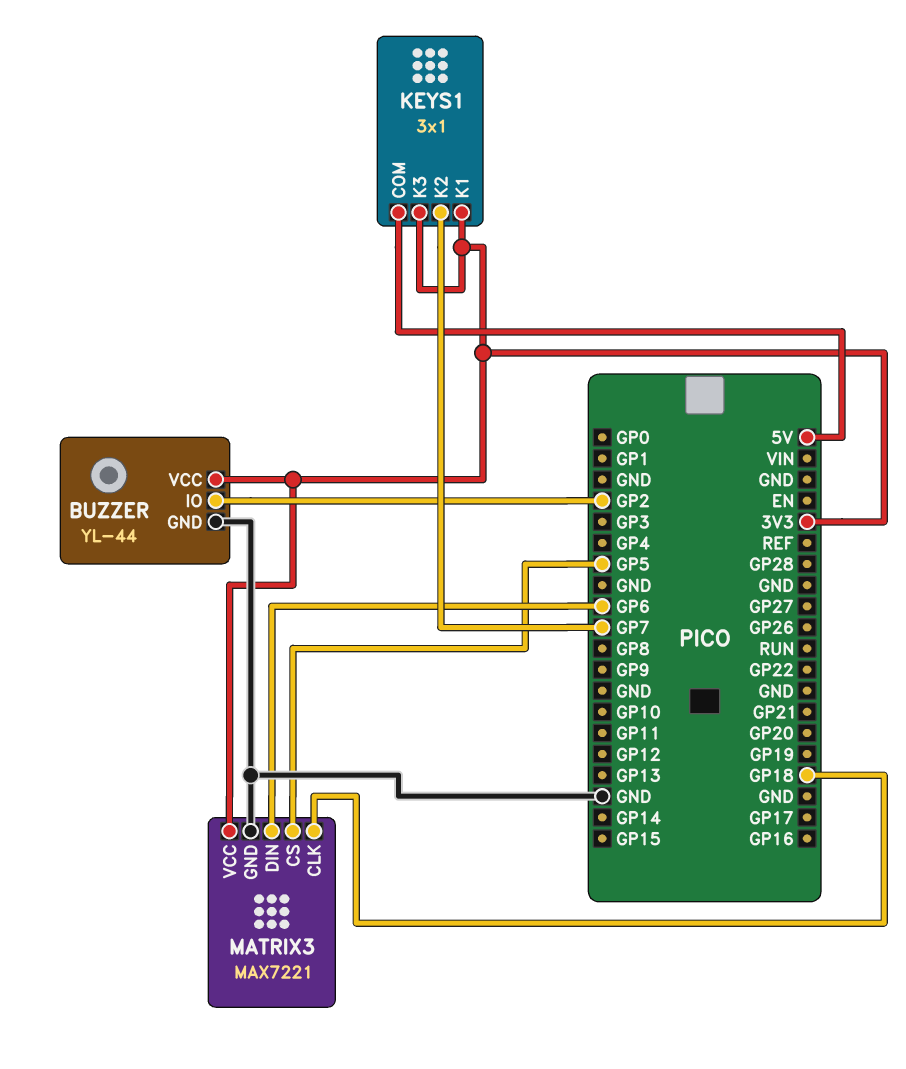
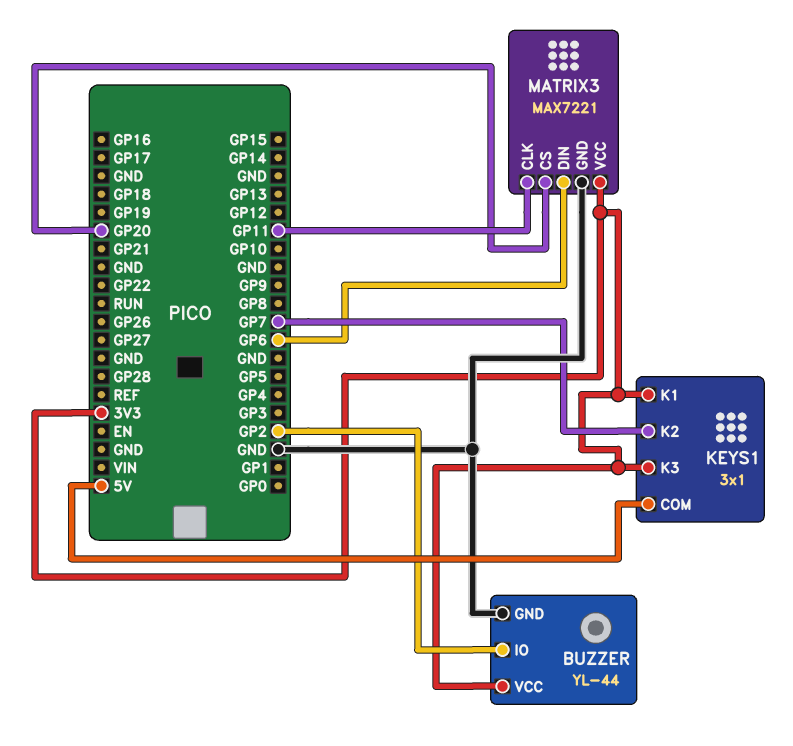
MATRIX3 pin CLK: GP18 -> GP11
MATRIX3 pin CS: GP5 -> GP20

